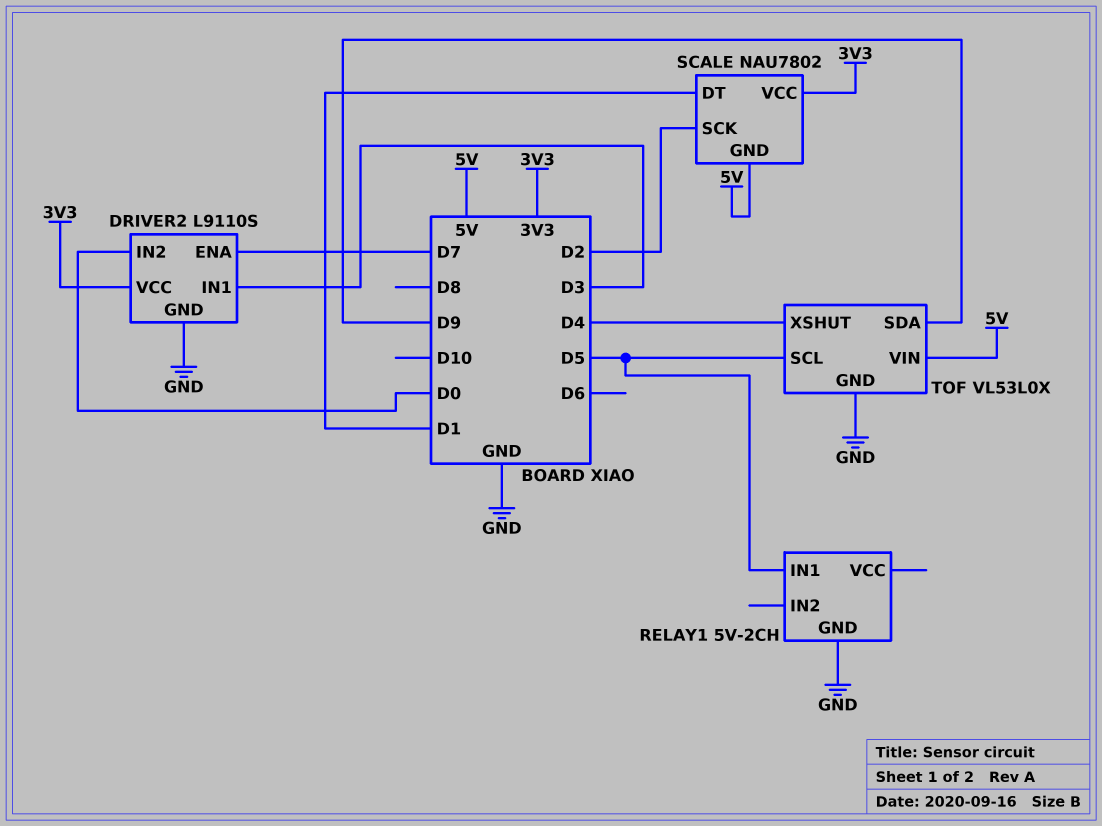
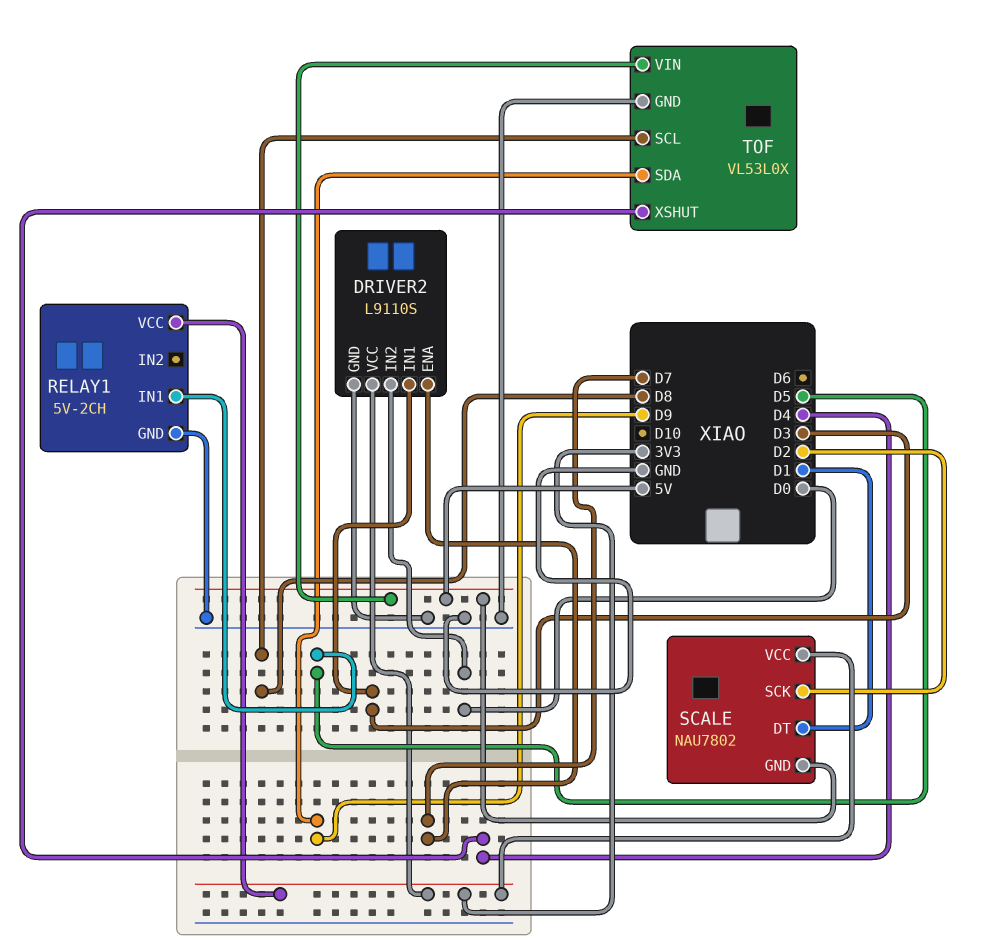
RELAY1 pin VCC: none -> 3V3
TOF pin SCL: D5 -> D8

